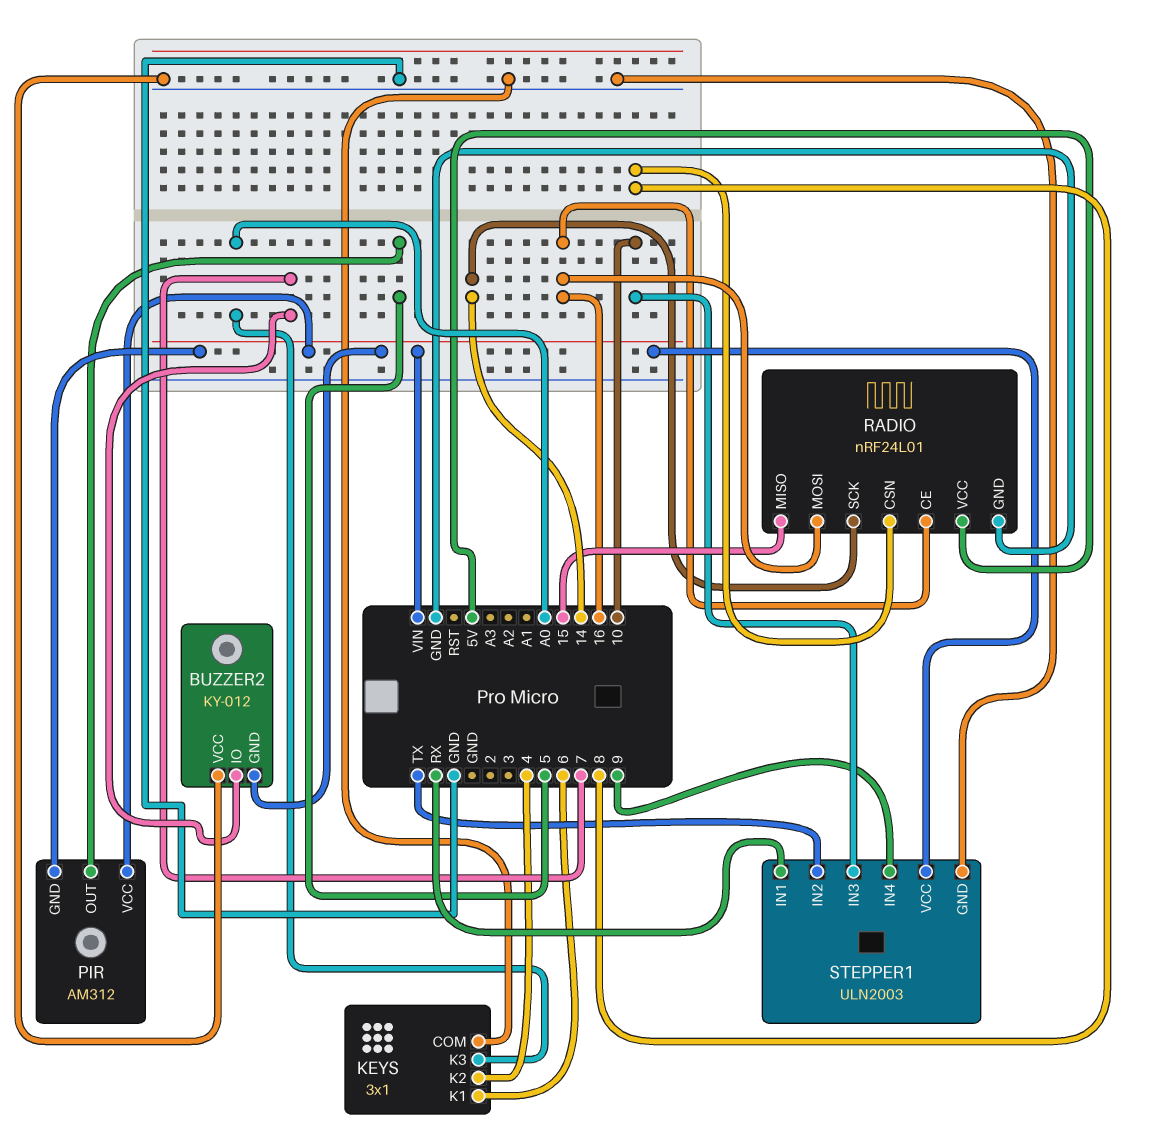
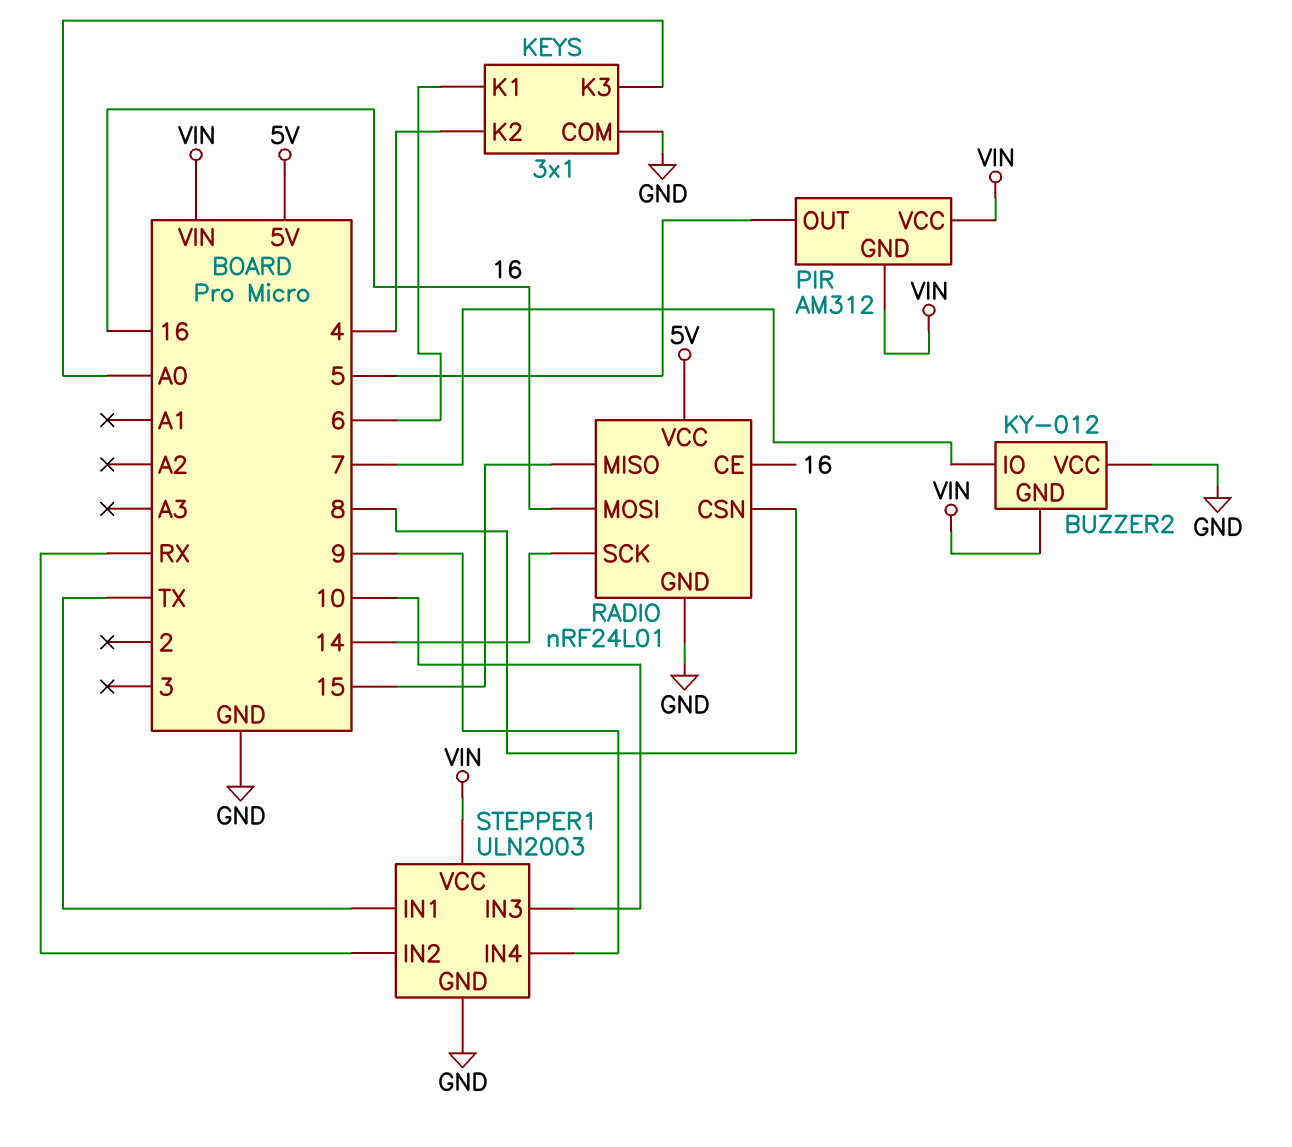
STEPPER1 pin IN1: RX -> TX
STEPPER1 pin IN2: TX -> RX

